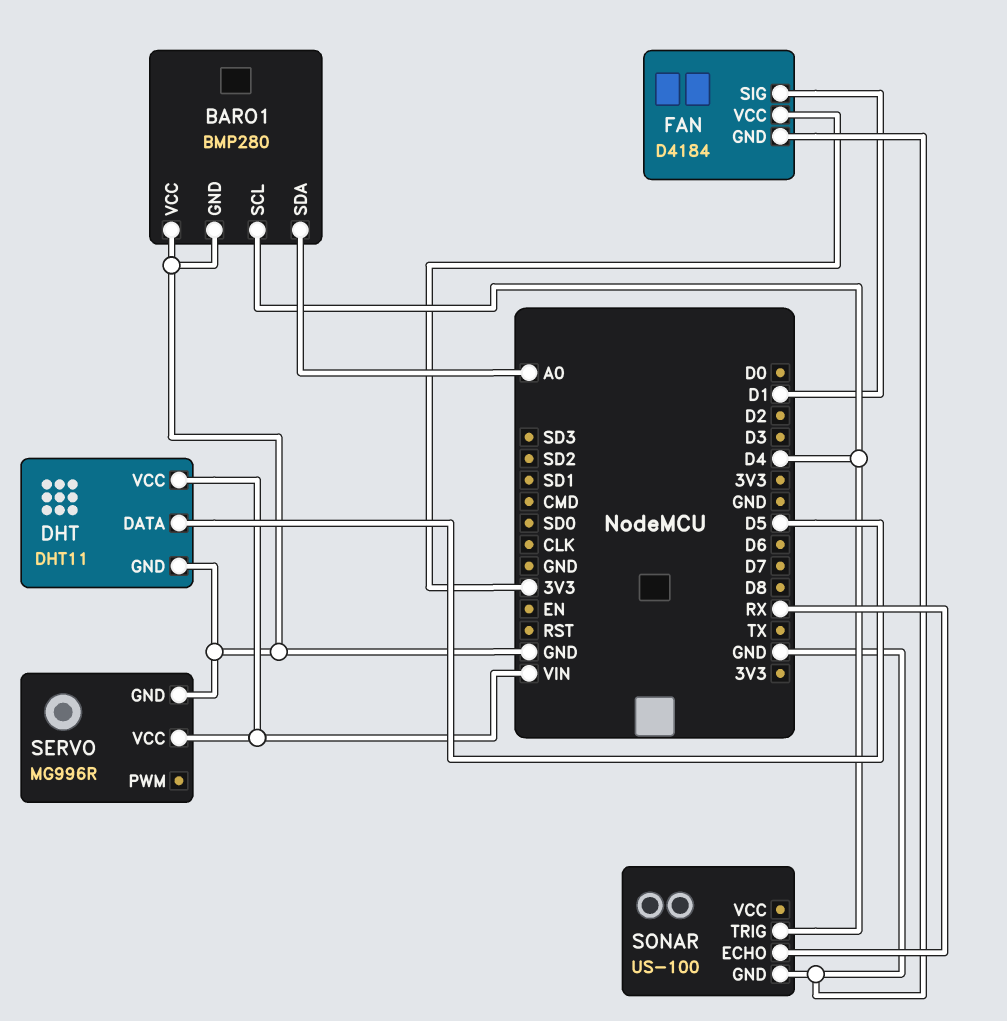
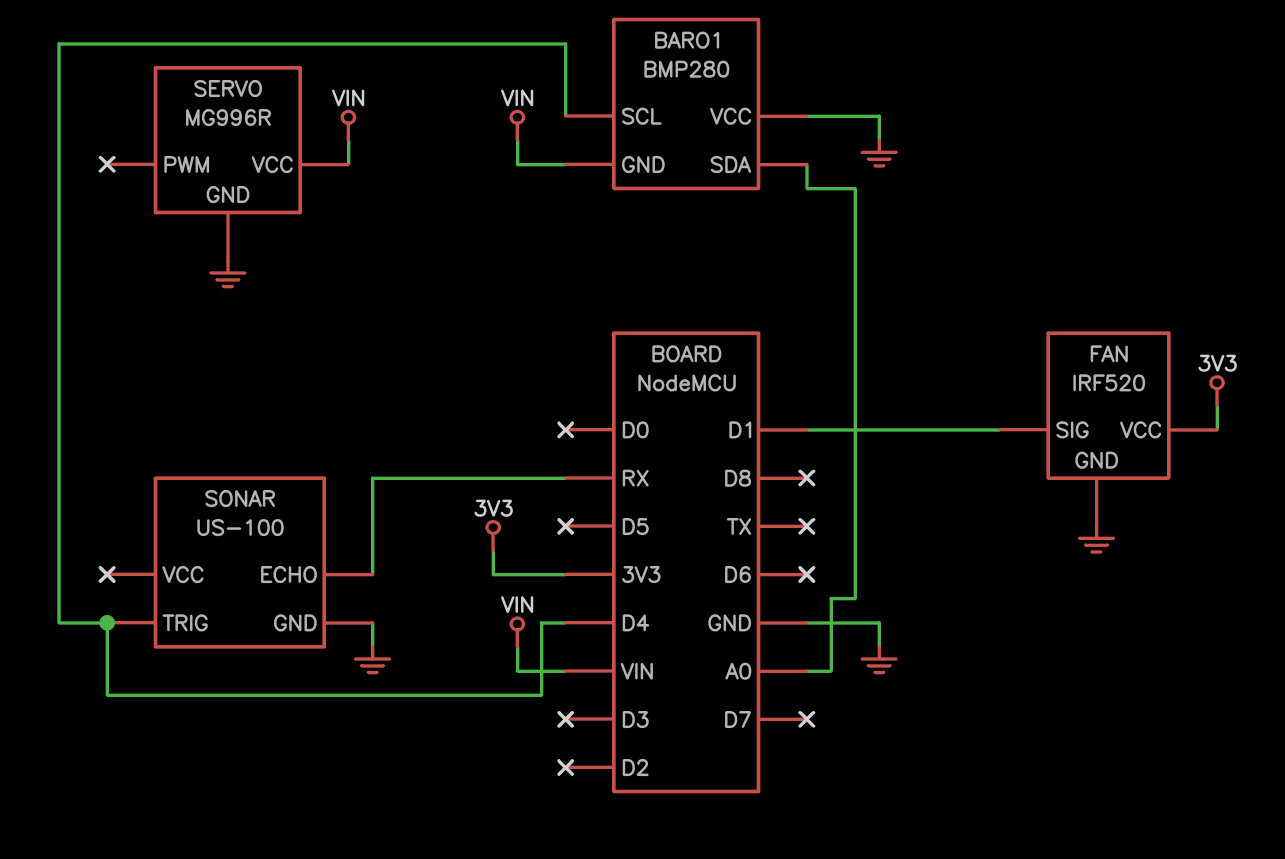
BARO1 pin GND: GND -> VIN
DHT: DHT11 -> none
DHT pin DATA: D5 -> none
DHT pin GND: GND -> none
DHT pin VCC: VIN -> none
FAN: D4184 -> IRF520

